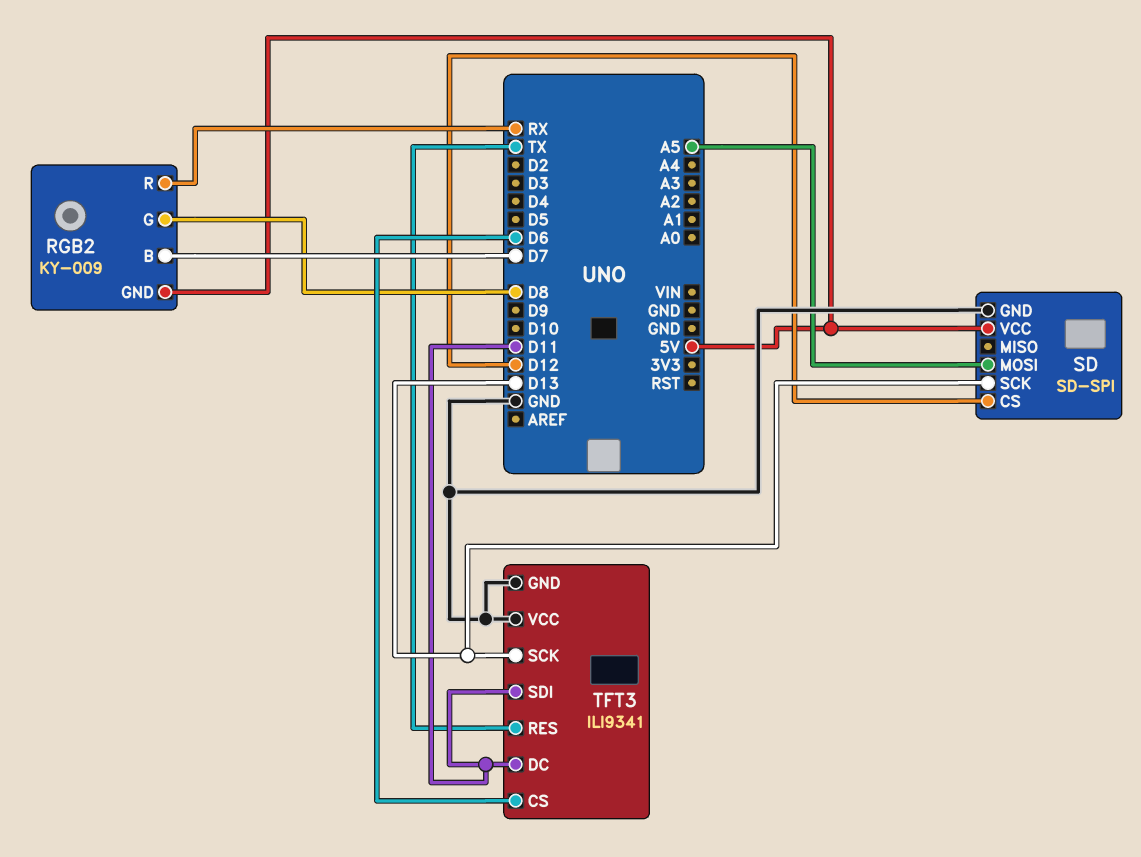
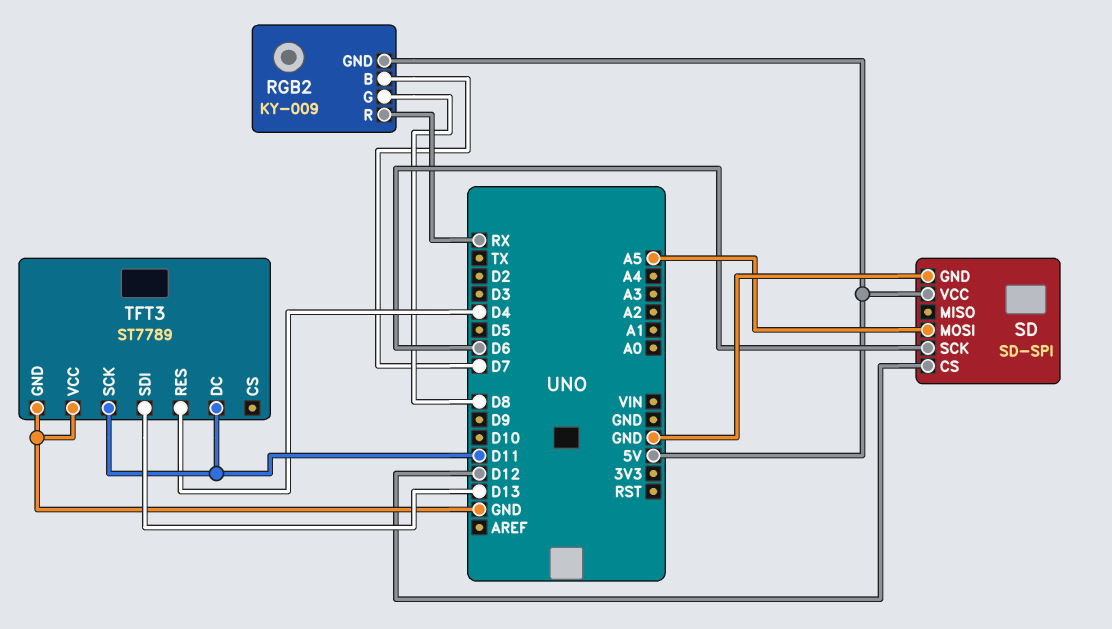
SD pin SCK: D13 -> D6
TFT3: ILI9341 -> ST7789
TFT3 pin CS: D6 -> none
TFT3 pin RES: TX -> D4
TFT3 pin SCK: D13 -> D11
TFT3 pin SDI: D11 -> D13

